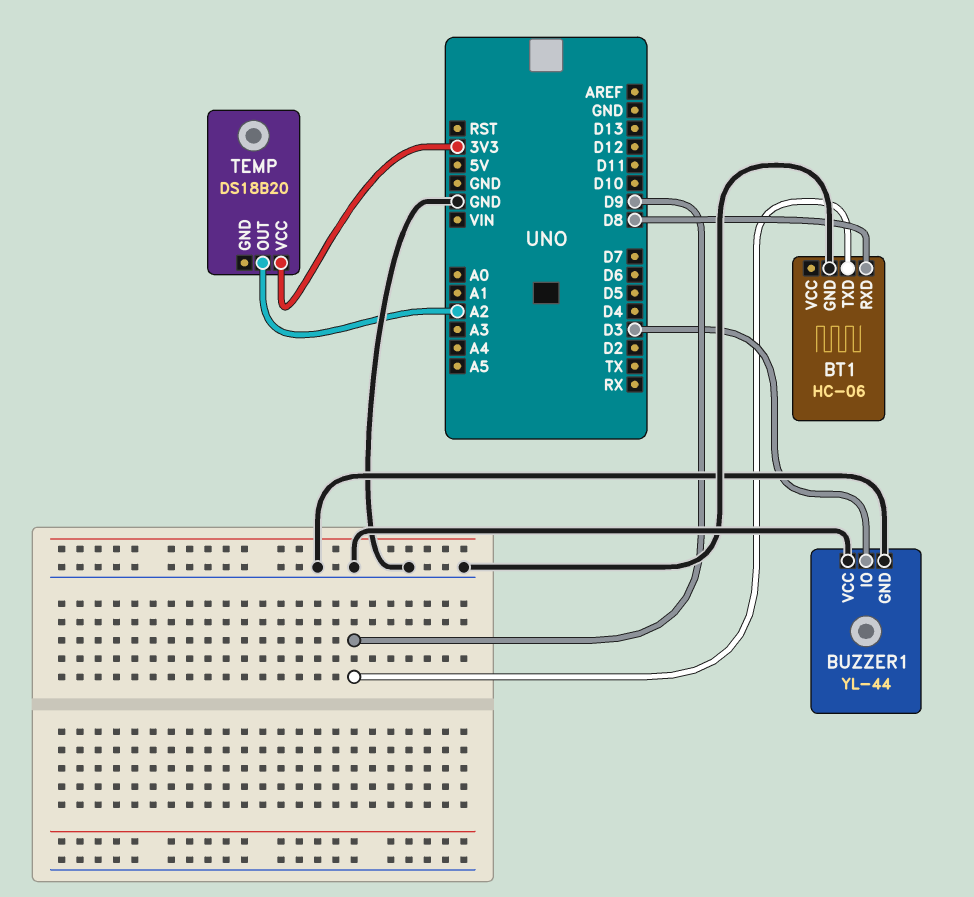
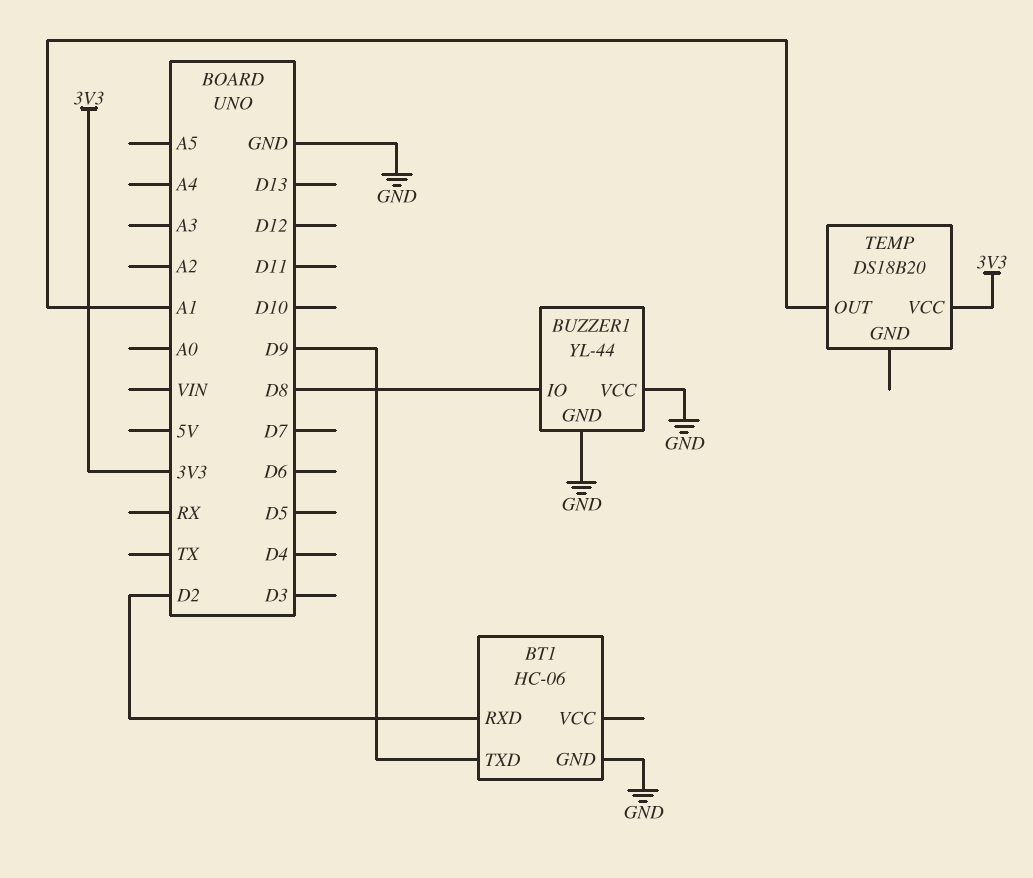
BT1 pin RXD: D8 -> D2
BUZZER1 pin IO: D3 -> D8
TEMP pin OUT: A2 -> A1

